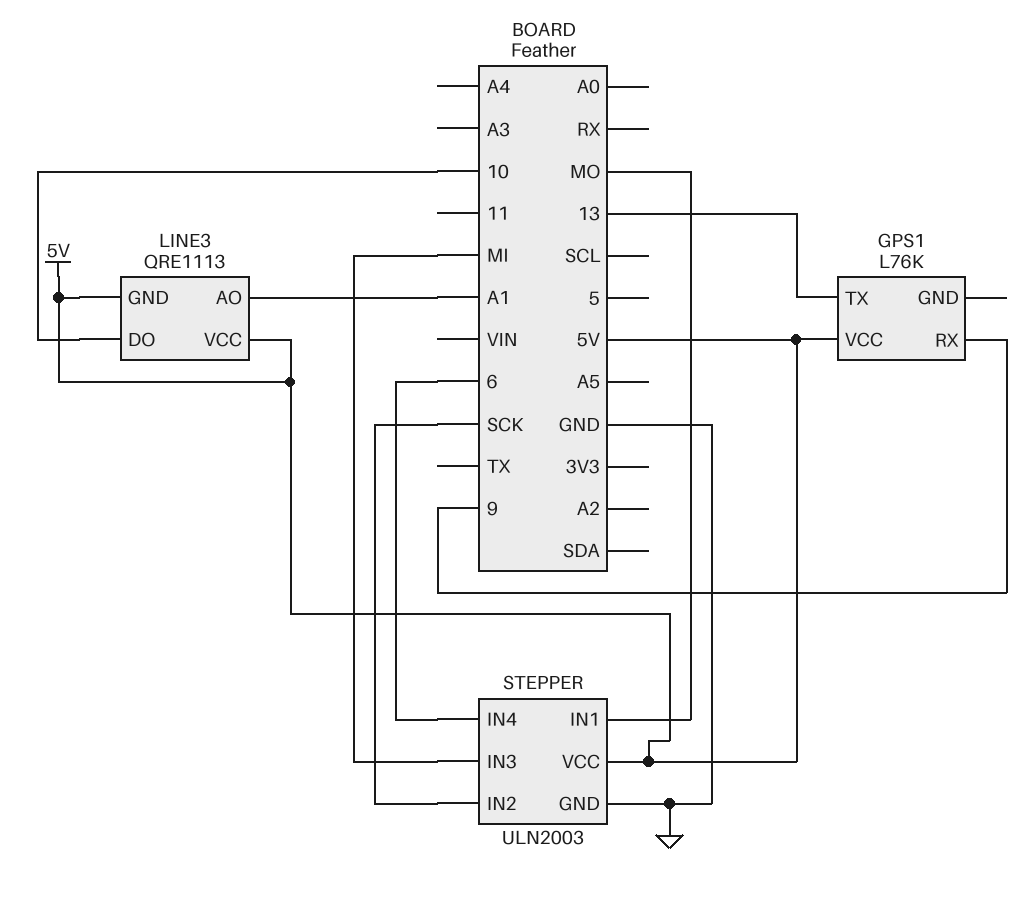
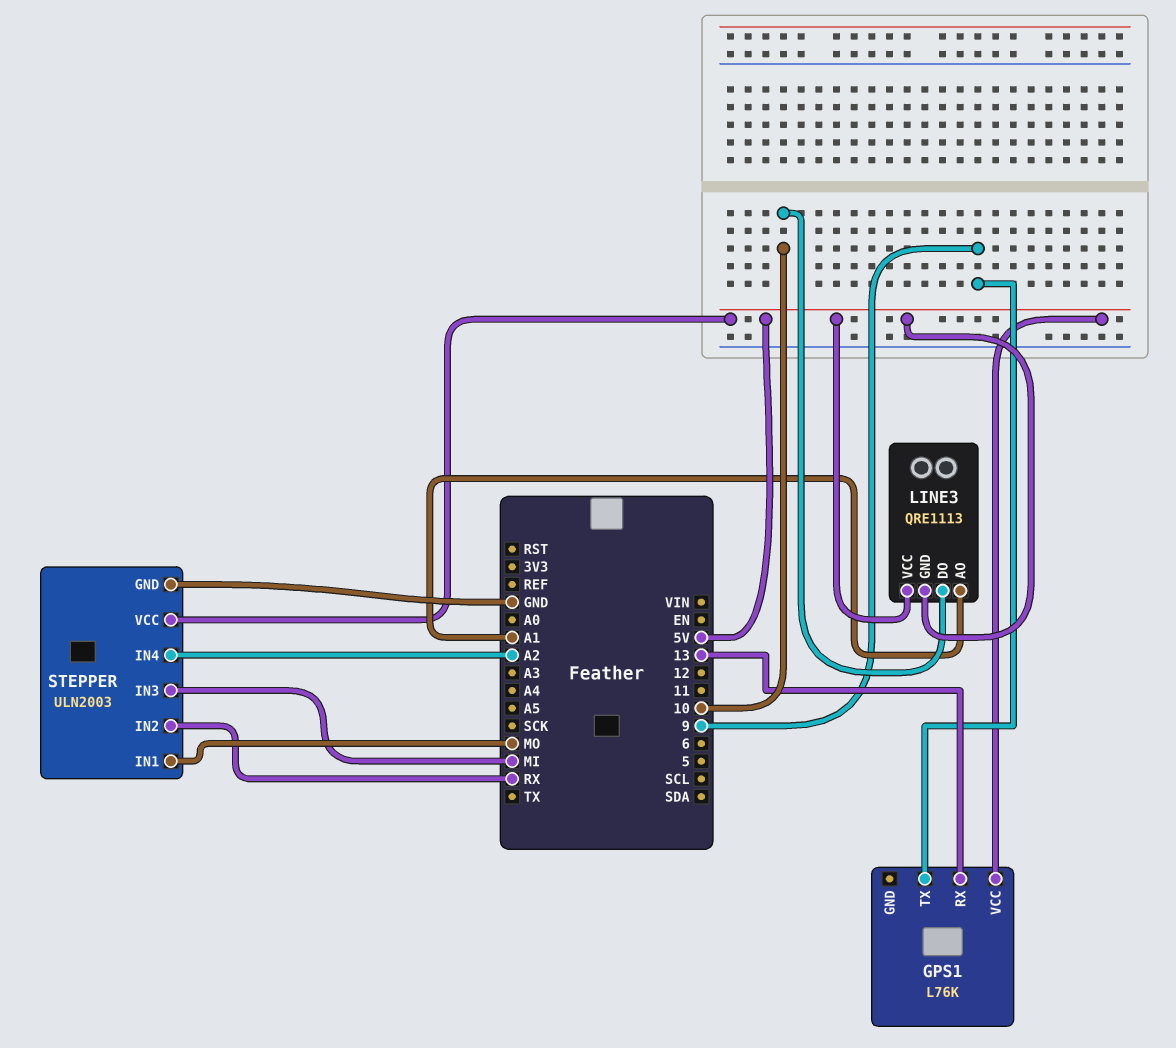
GPS1 pin RX: 9 -> 13
GPS1 pin TX: 13 -> 9
STEPPER pin IN2: SCK -> RX
STEPPER pin IN4: 6 -> A2

